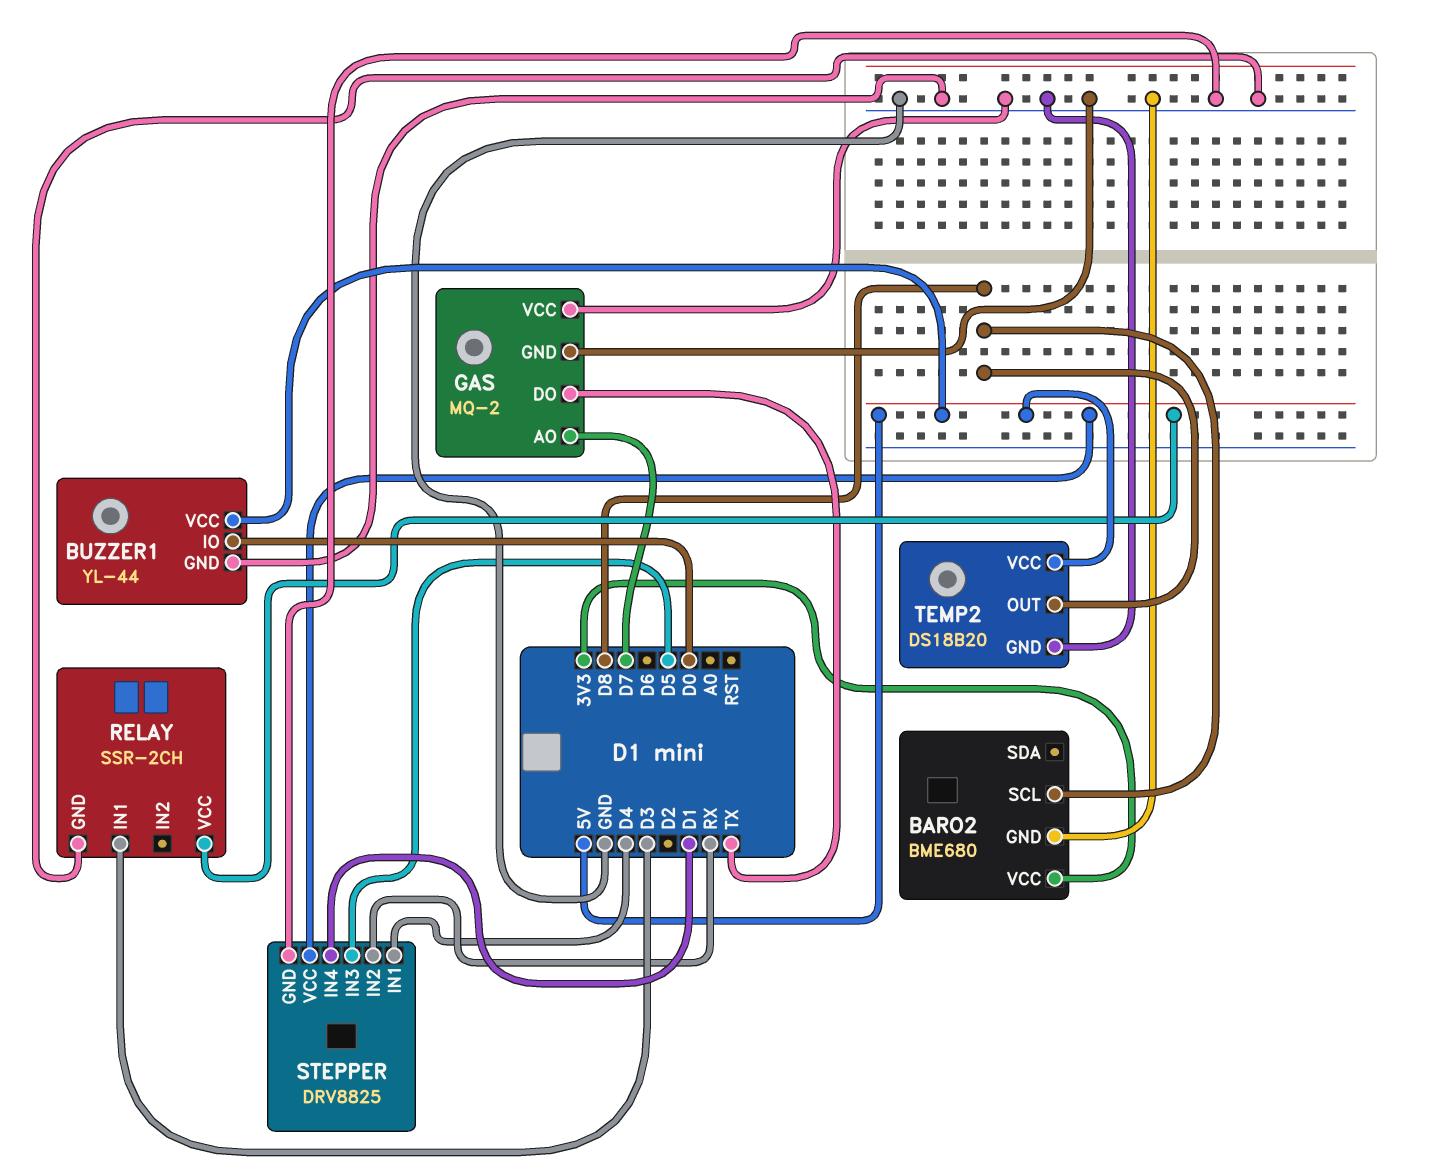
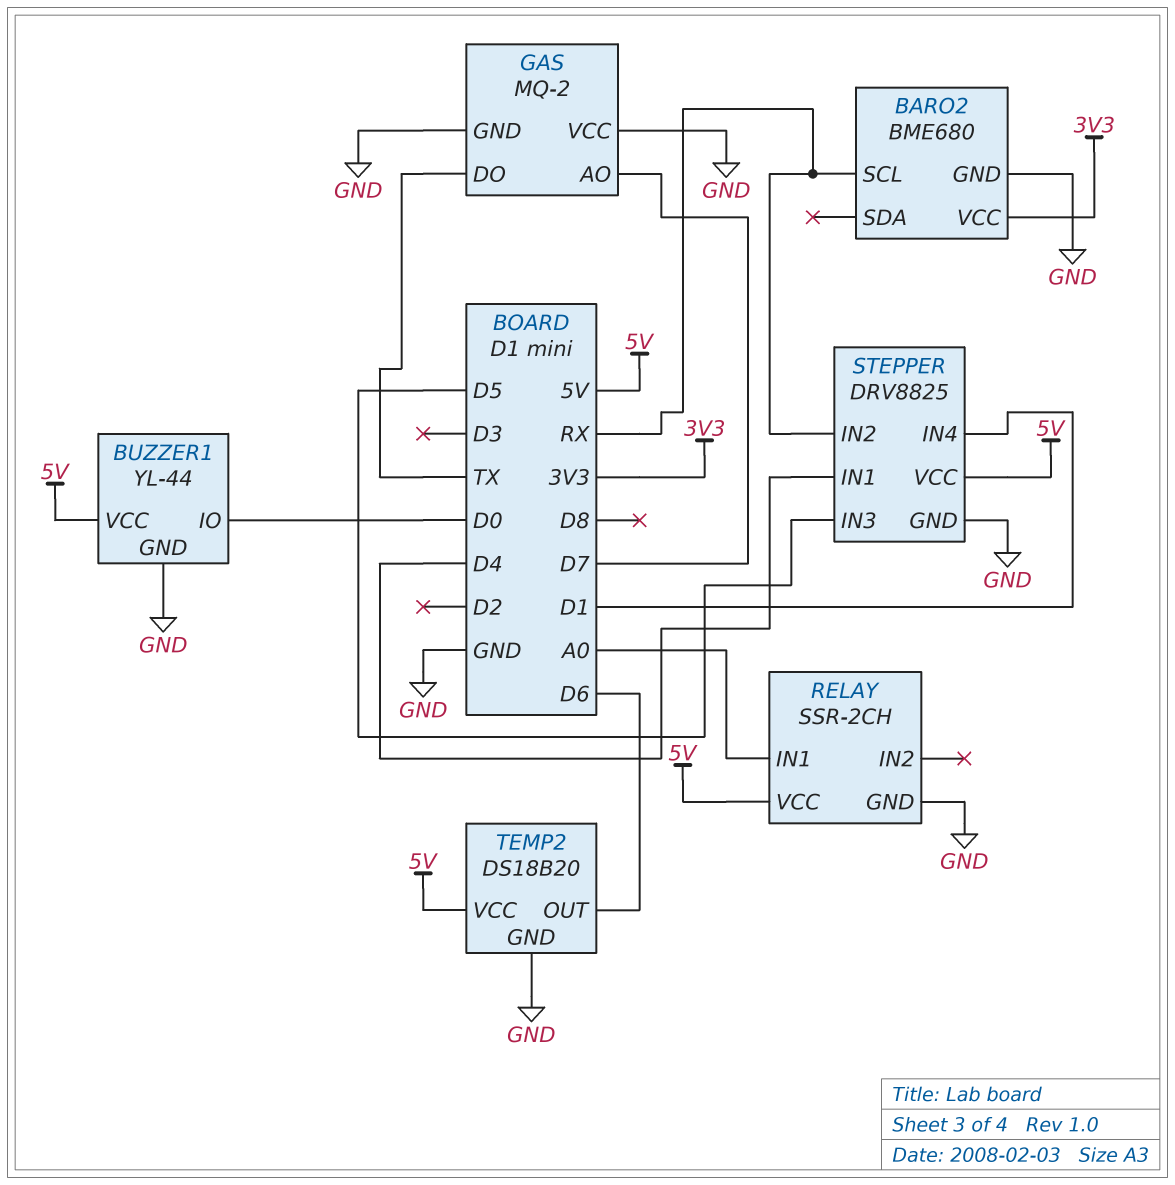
BARO2 pin SCL: D8 -> RX
RELAY pin IN1: D3 -> A0
TEMP2 pin OUT: D8 -> D6

